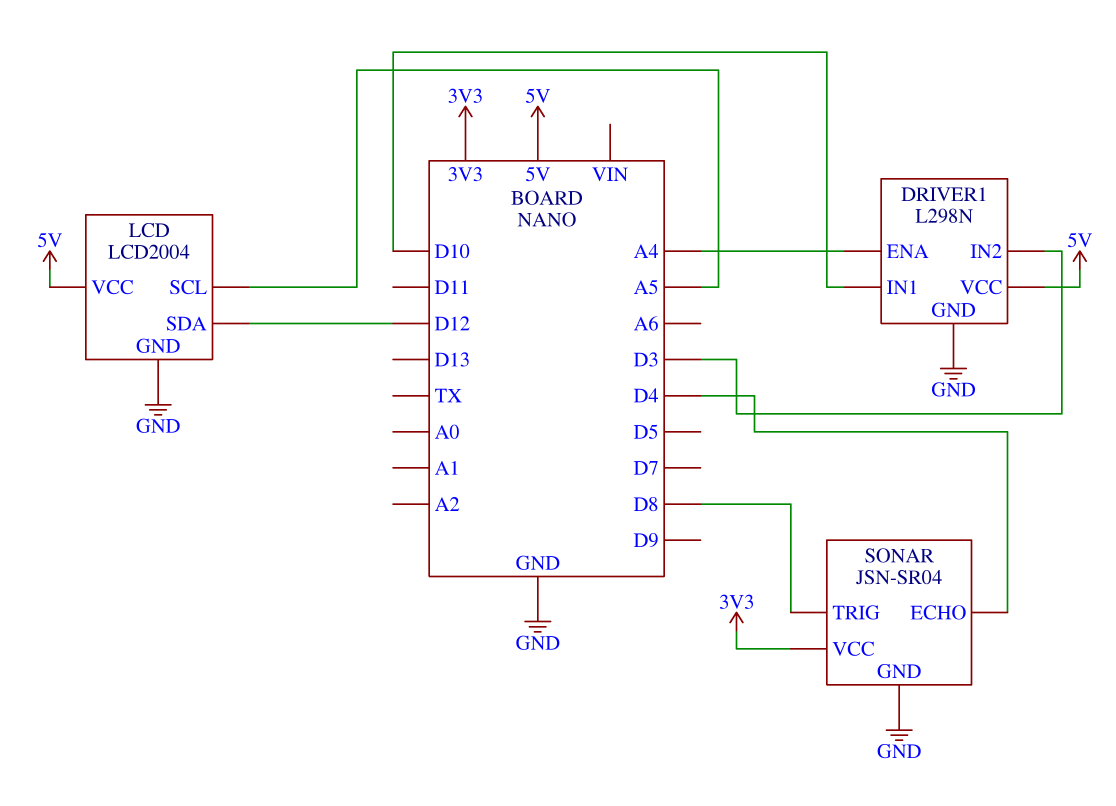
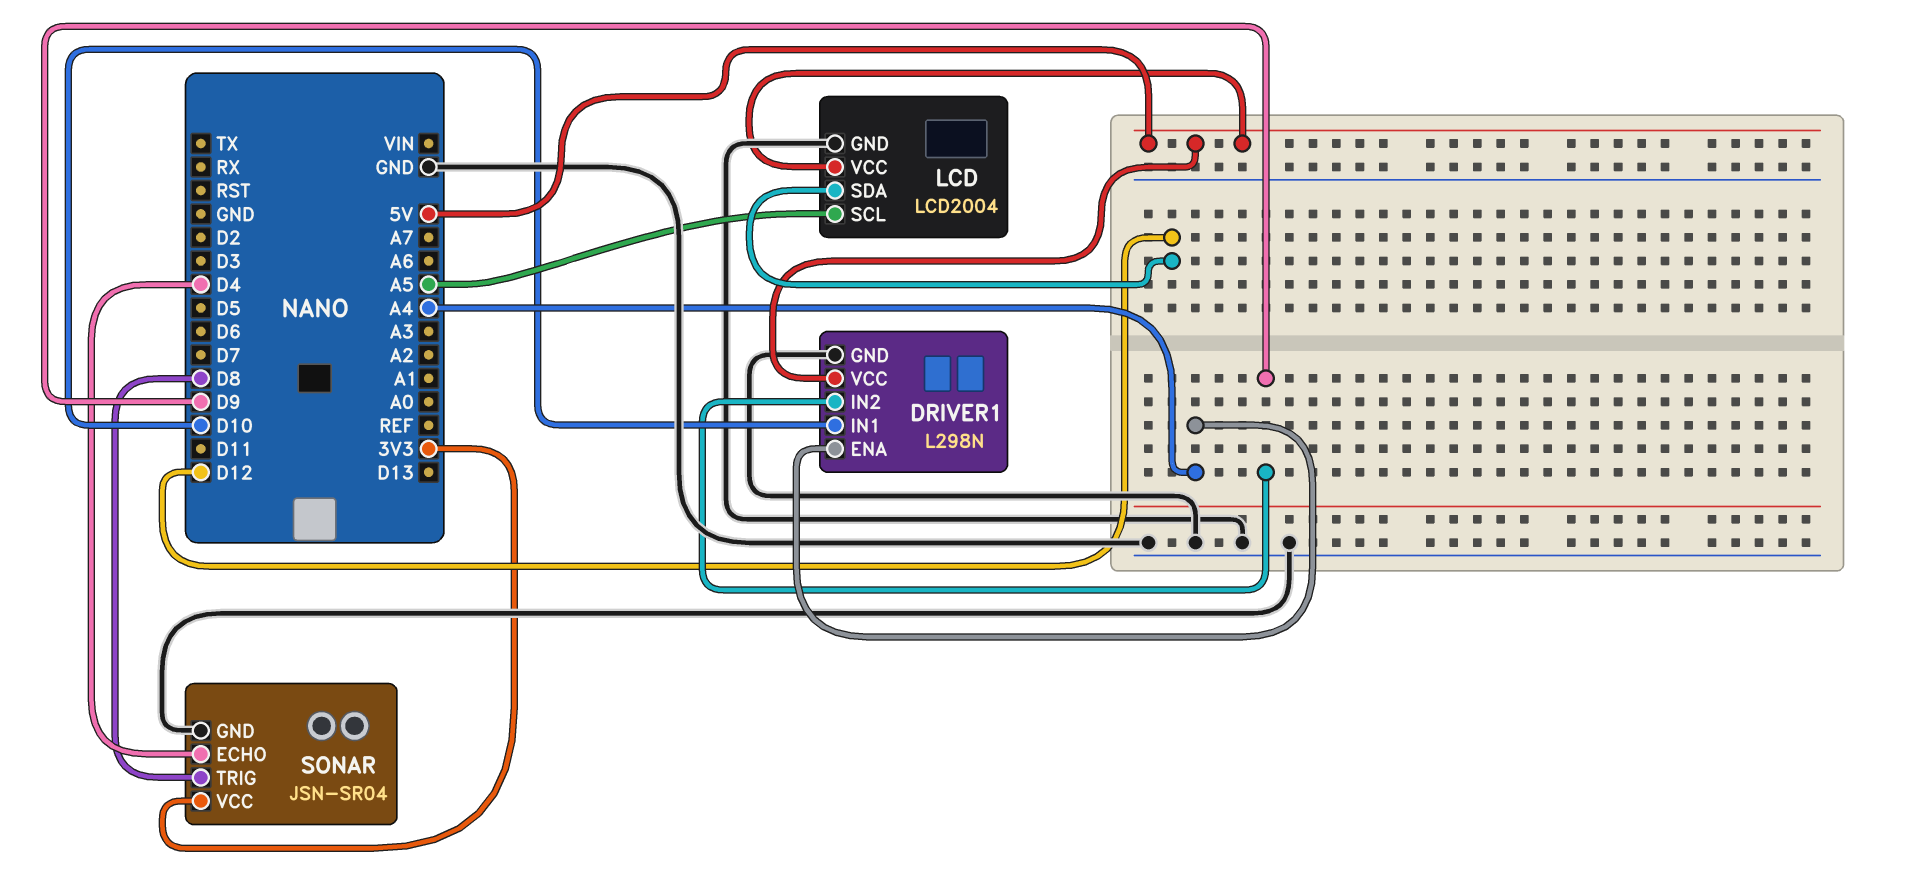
DRIVER1 pin IN2: D3 -> D9

